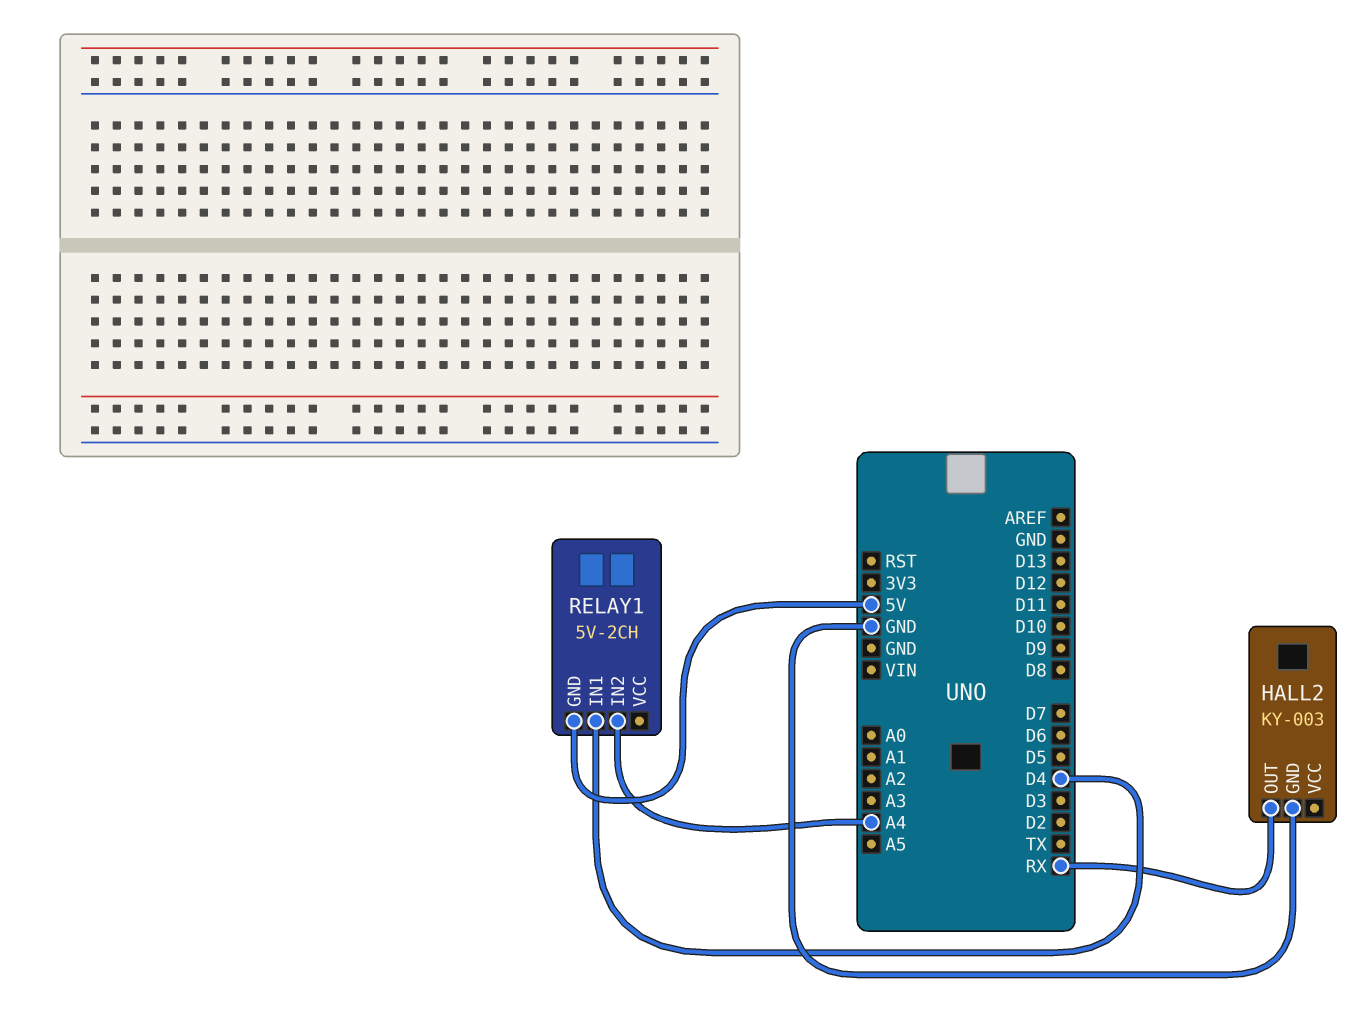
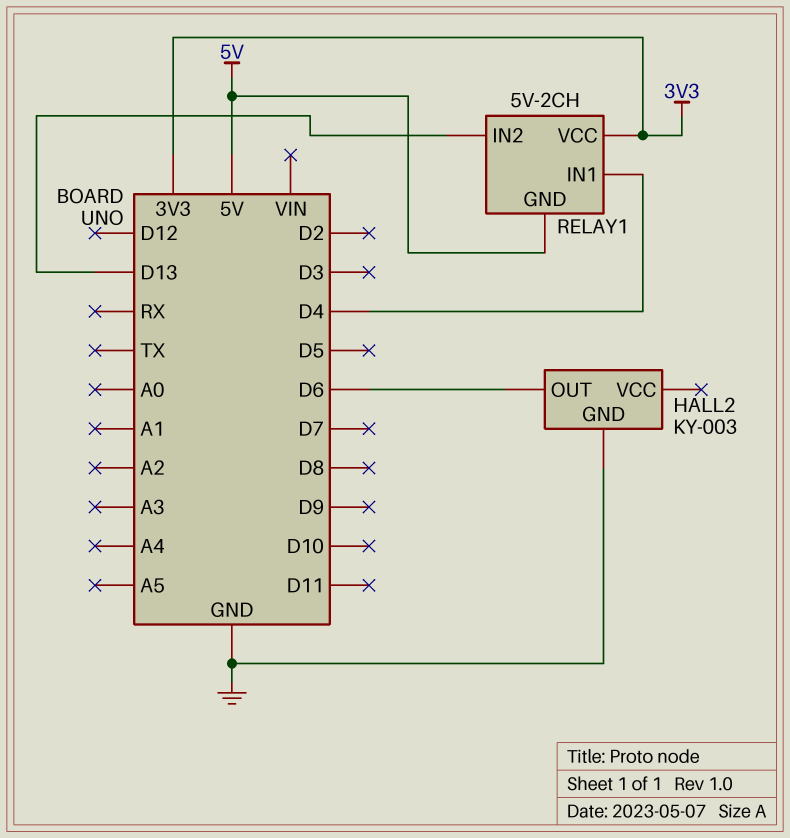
HALL2 pin OUT: RX -> D6
RELAY1 pin IN2: A4 -> D13
RELAY1 pin VCC: none -> 3V3

